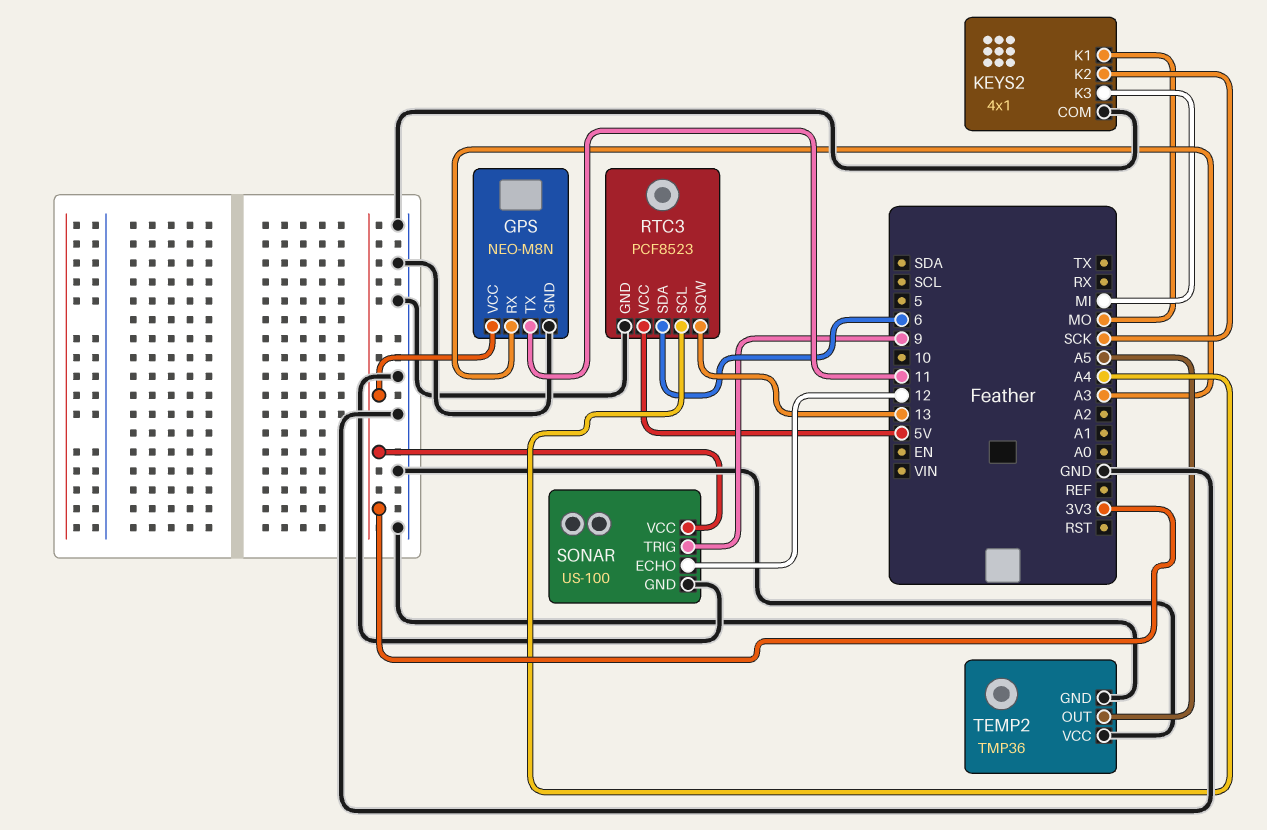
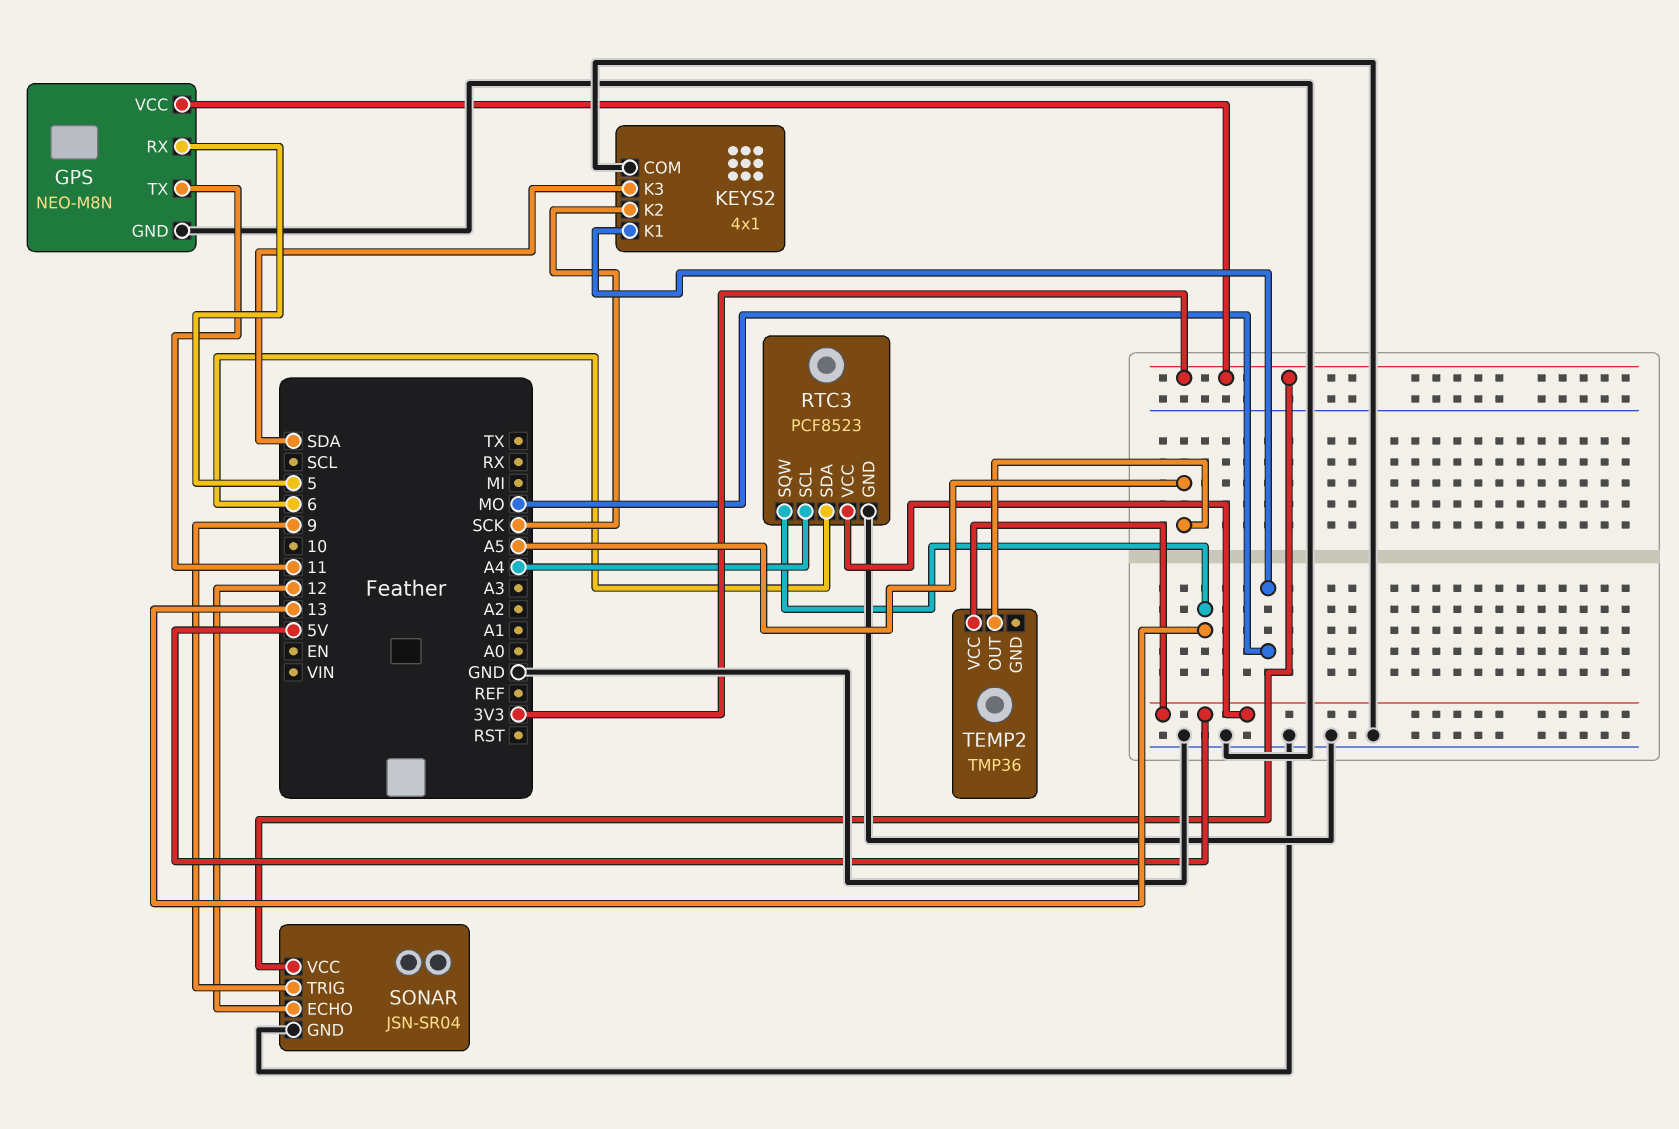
GPS pin RX: A3 -> 5
KEYS2 pin K3: MI -> SDA
SONAR: US-100 -> JSN-SR04
TEMP2 pin GND: GND -> none
TEMP2 pin VCC: GND -> 5V

